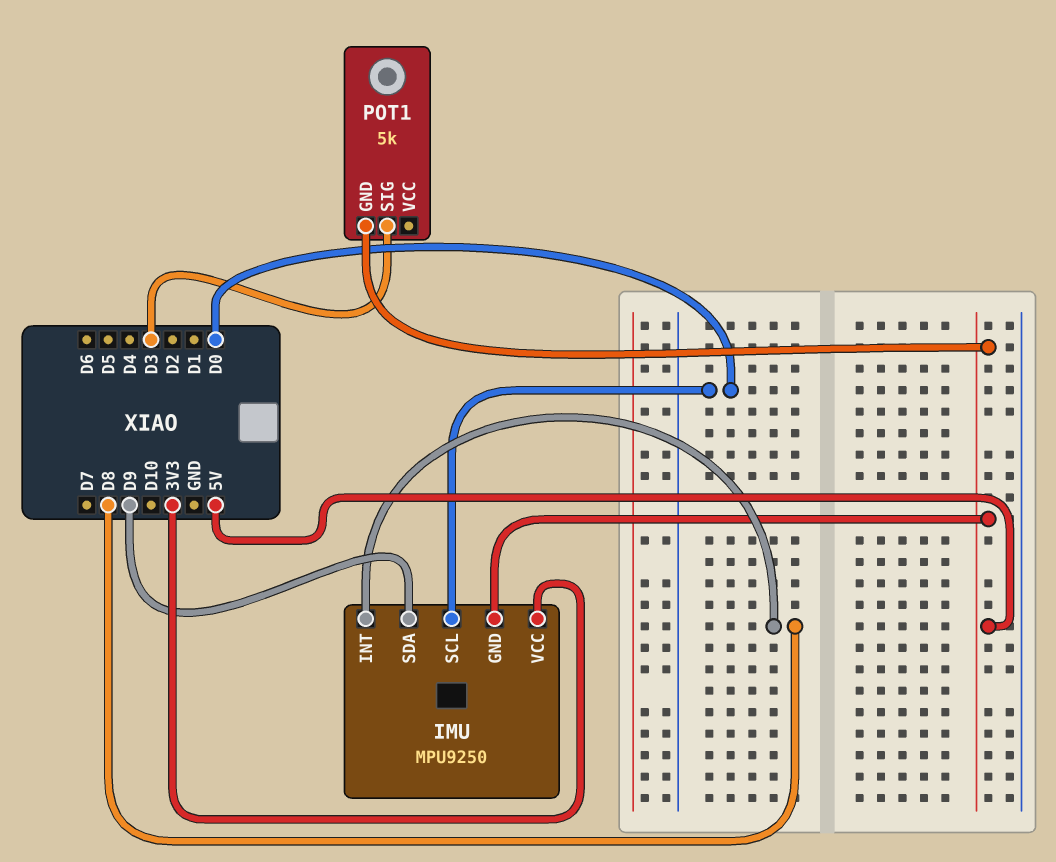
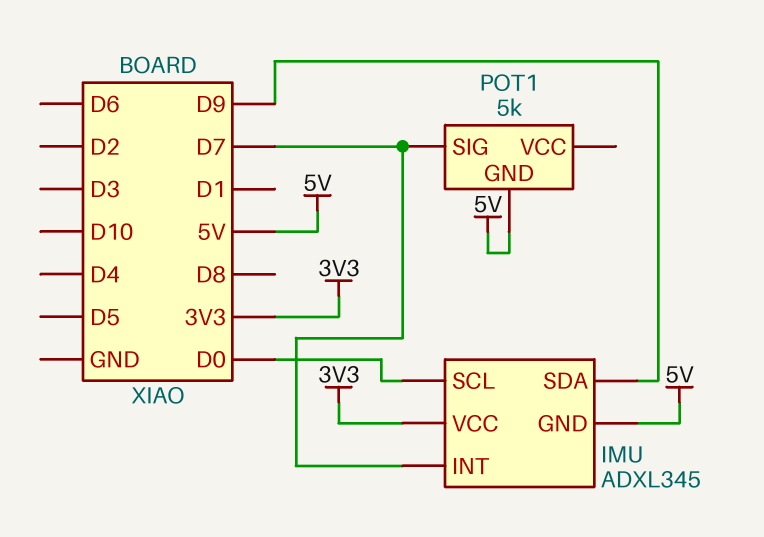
IMU: MPU9250 -> ADXL345
IMU pin INT: D8 -> D7
POT1 pin SIG: D3 -> D7

